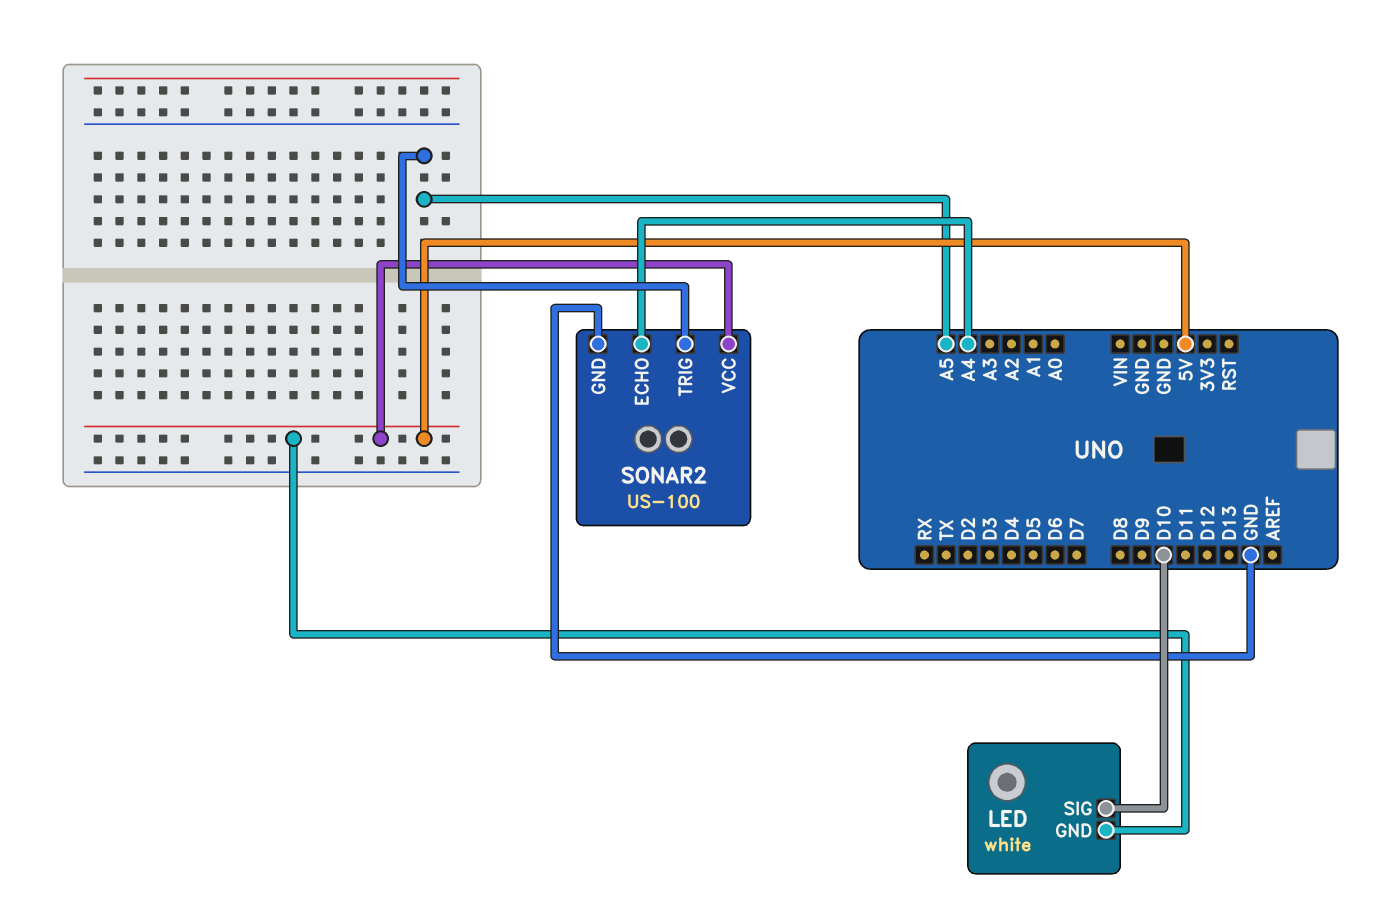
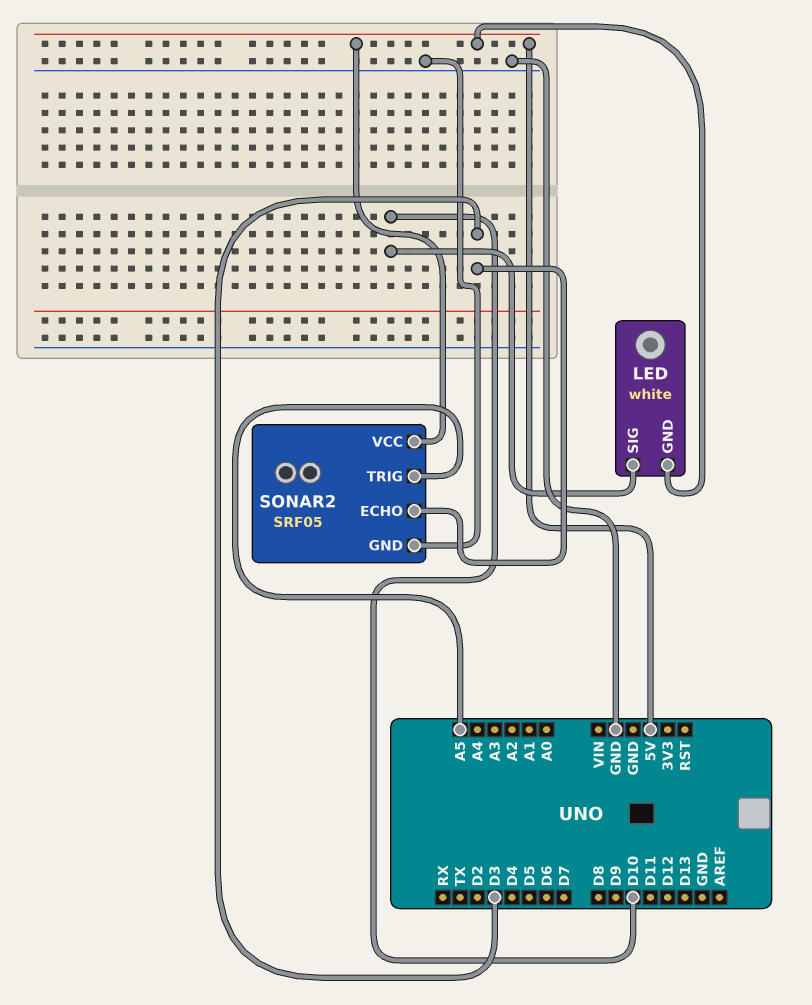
SONAR2: US-100 -> SRF05
SONAR2 pin ECHO: A4 -> D3

